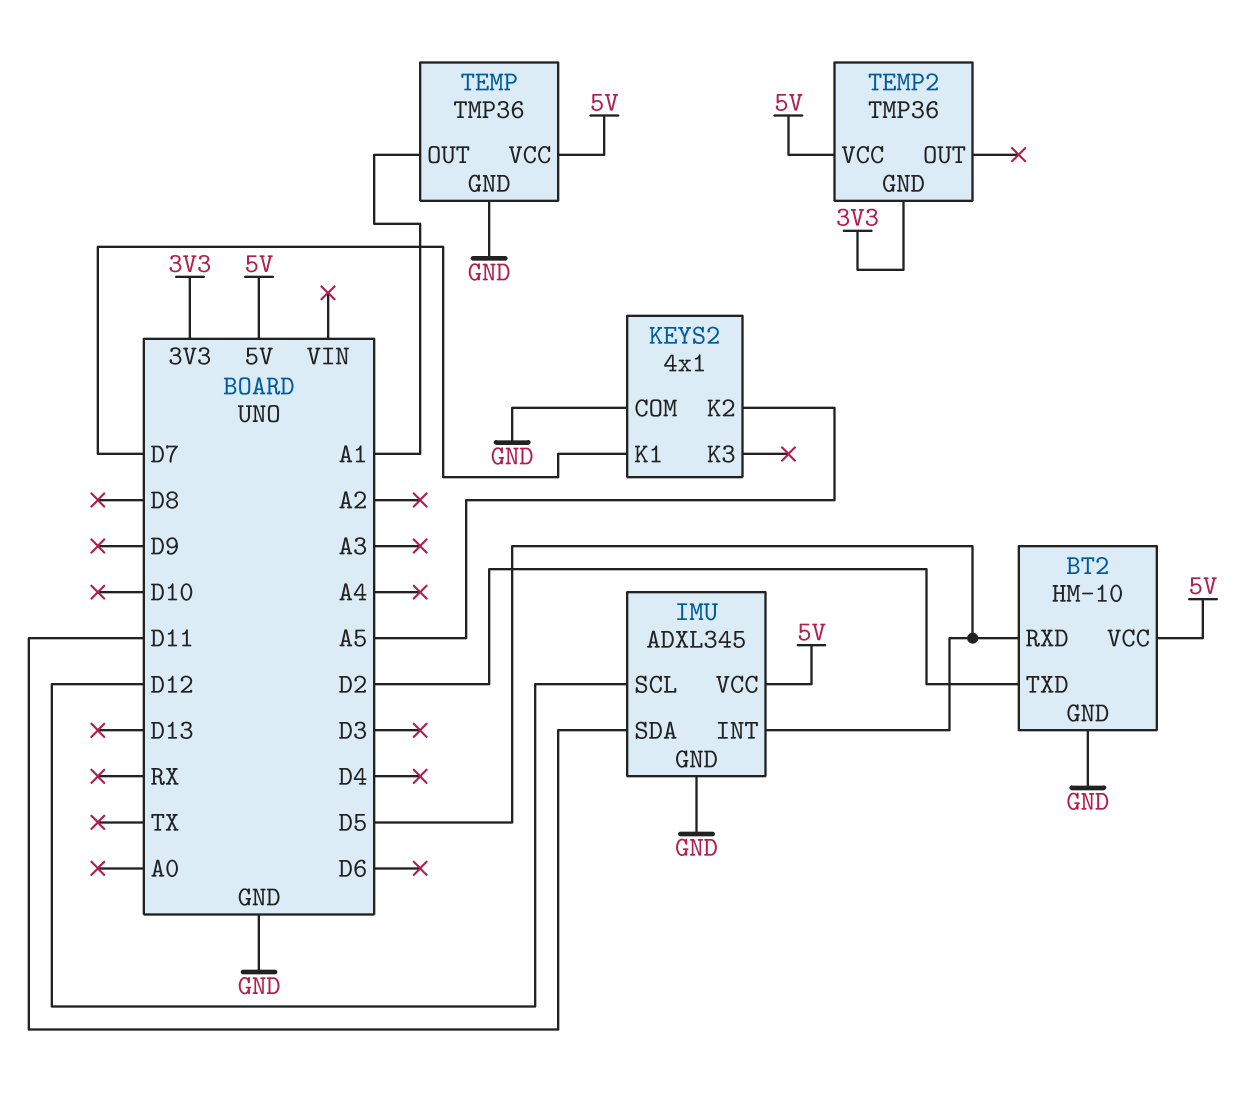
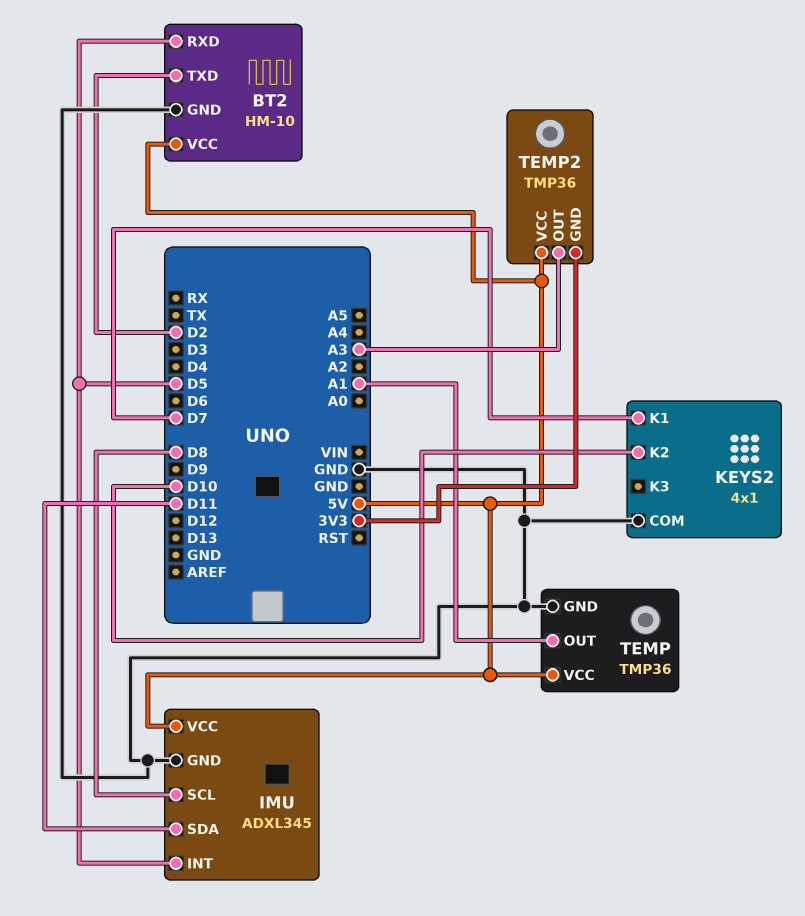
IMU pin SCL: D12 -> D8
KEYS2 pin K2: A5 -> D10
TEMP2 pin OUT: none -> A3

